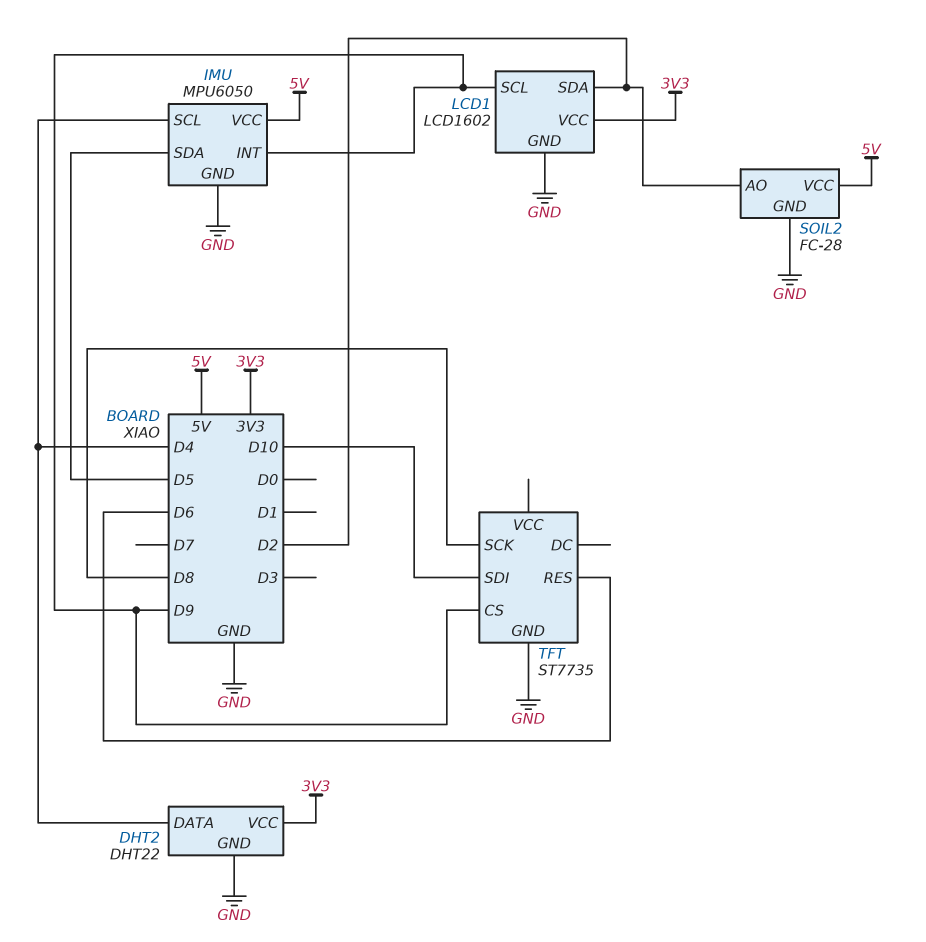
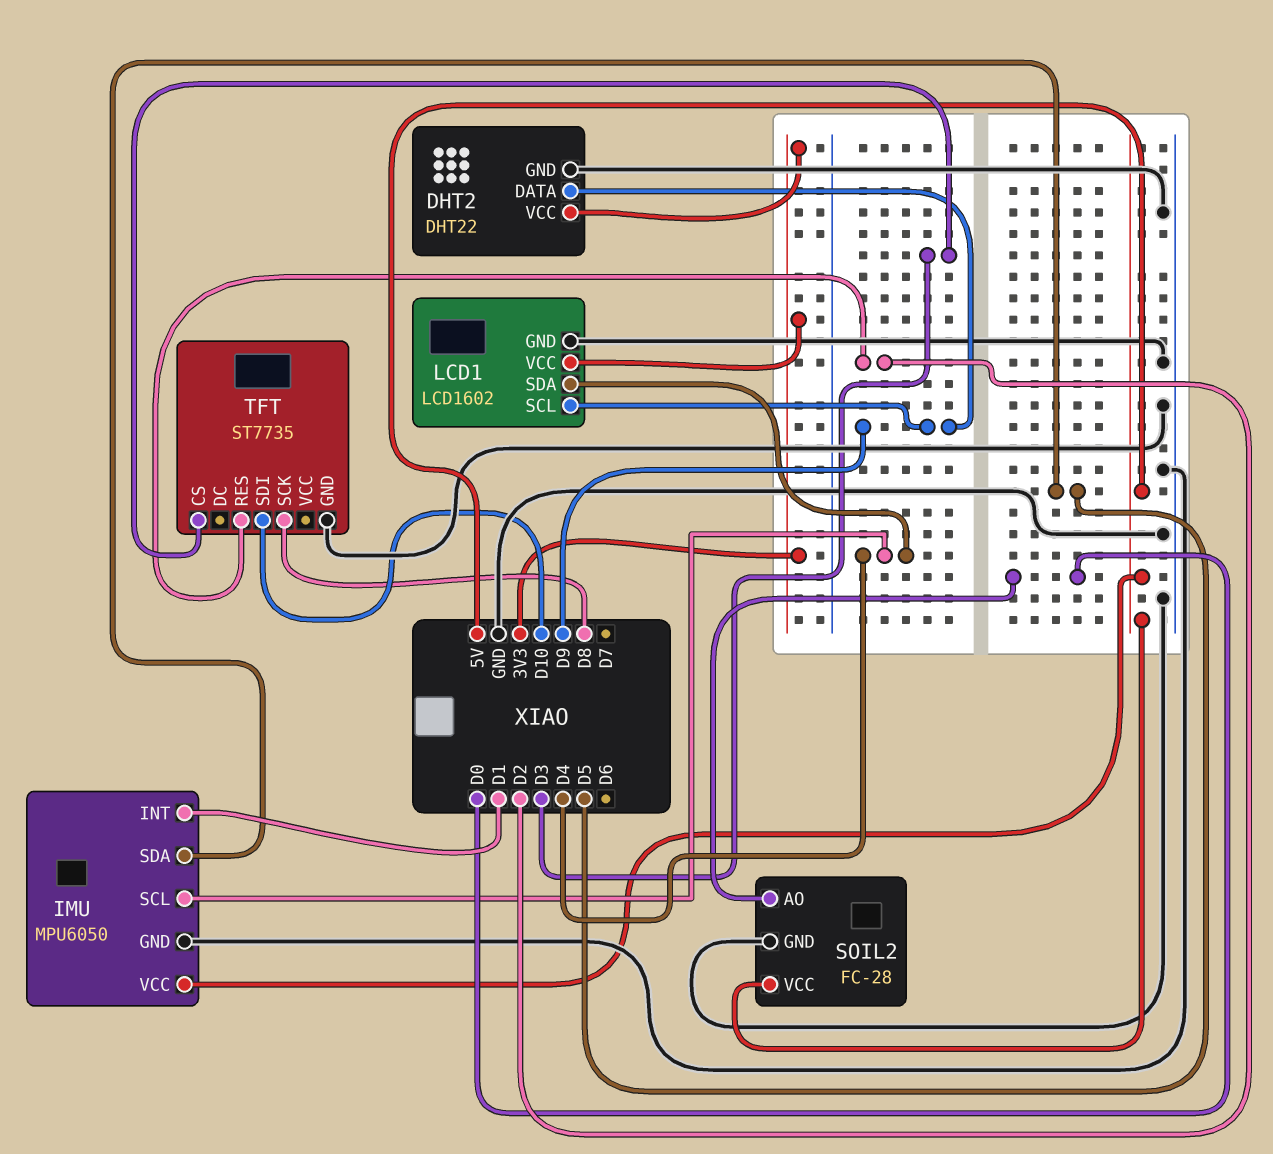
DHT2 pin DATA: D4 -> D9
IMU pin INT: D9 -> D1
LCD1 pin SDA: D2 -> D4
SOIL2 pin AO: D2 -> D0
TFT pin CS: D9 -> D3
TFT pin RES: D6 -> D2

